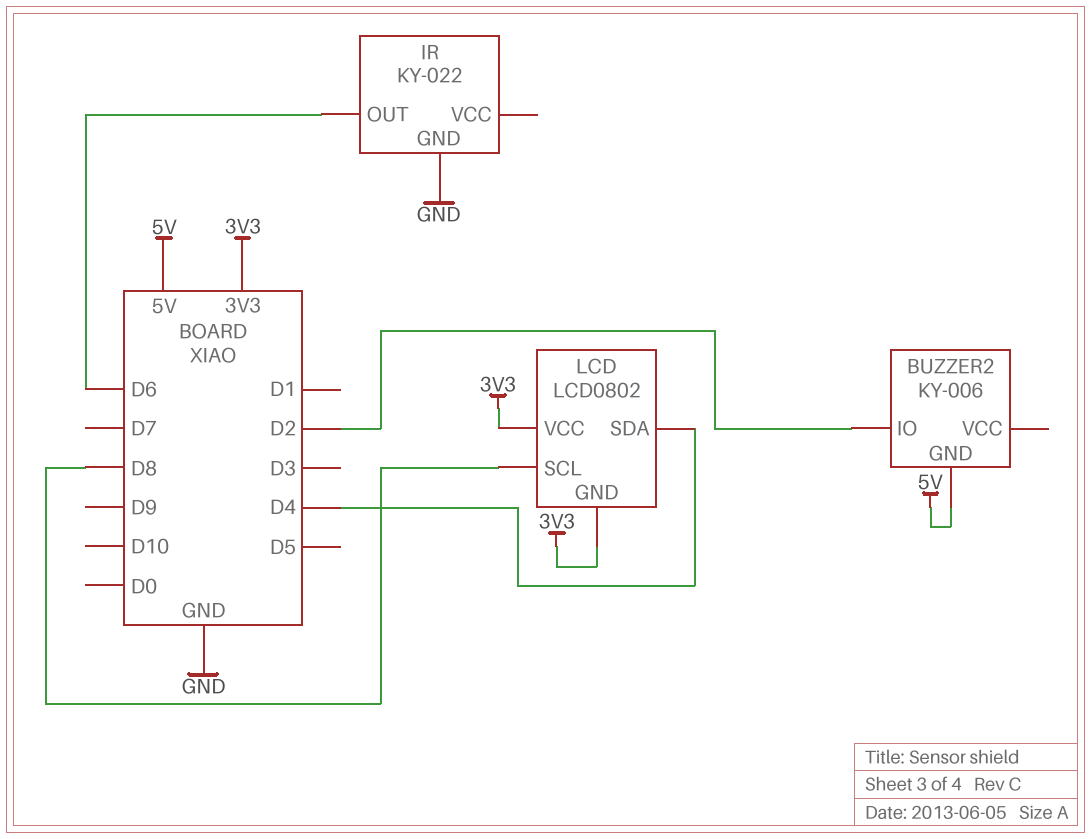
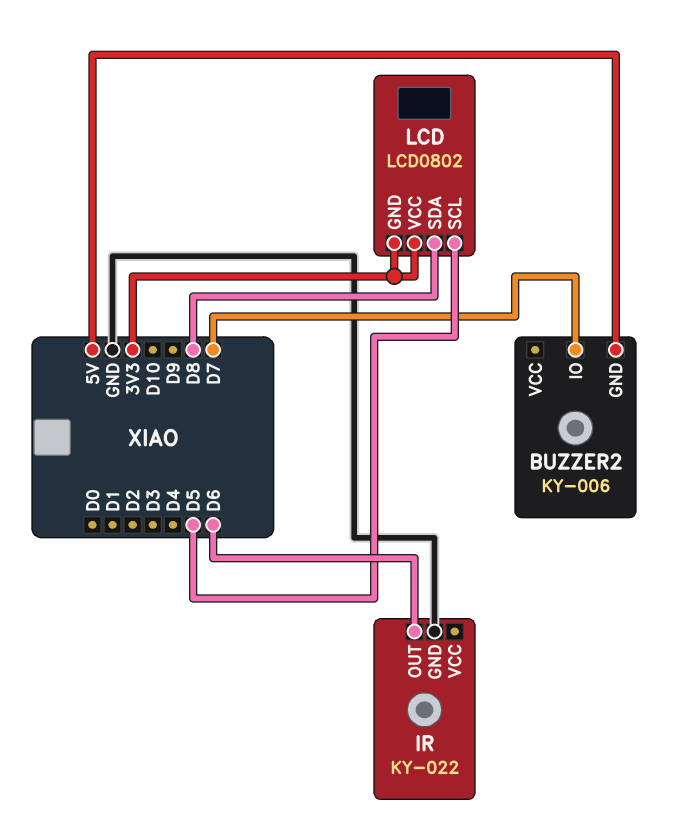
BUZZER2 pin IO: D2 -> D7
LCD pin SCL: D8 -> D5
LCD pin SDA: D4 -> D8

